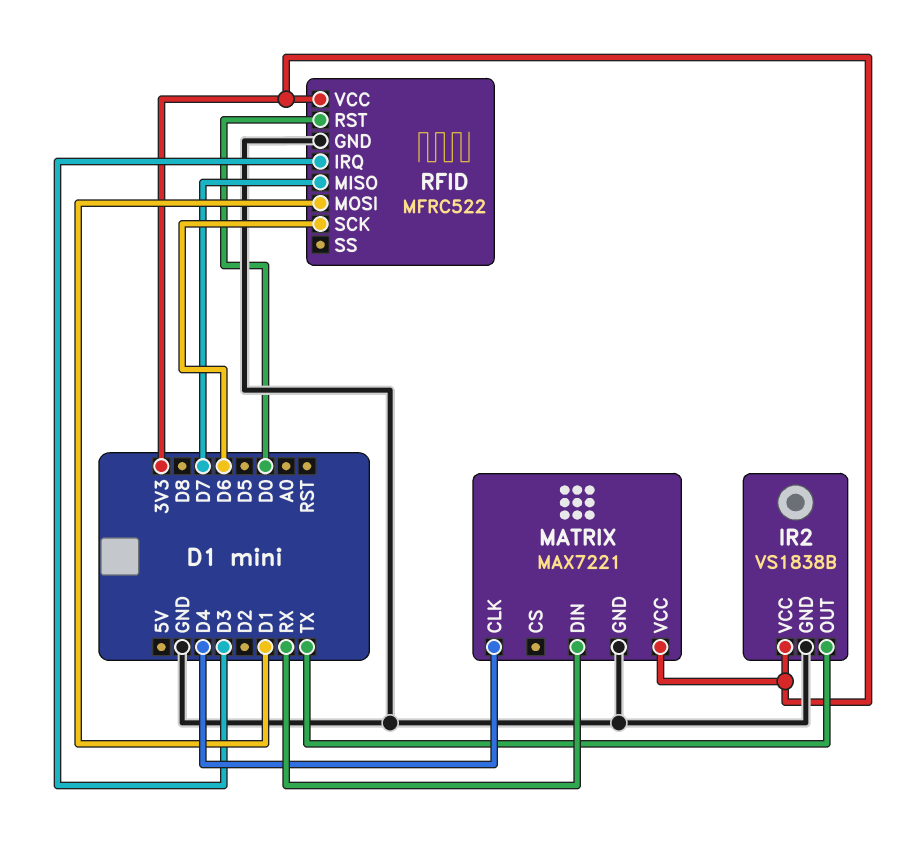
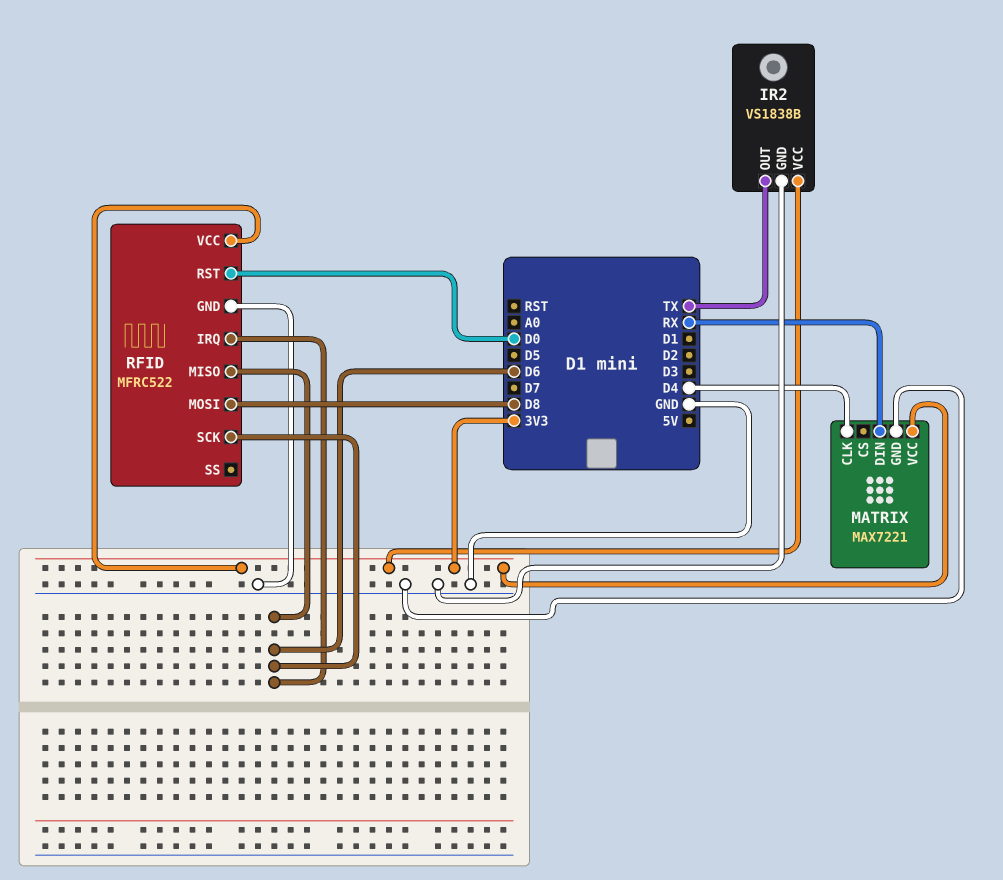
RFID pin IRQ: D3 -> D6
RFID pin MISO: D7 -> D6
RFID pin MOSI: D1 -> D8

